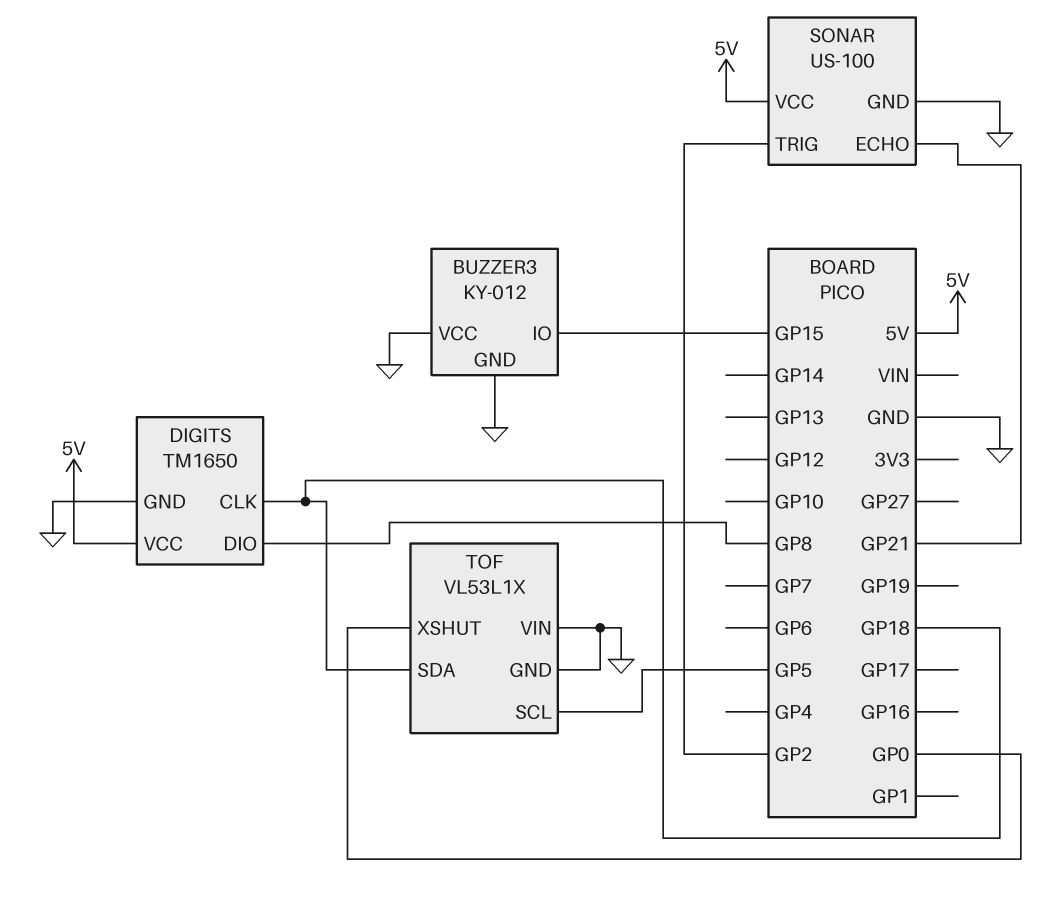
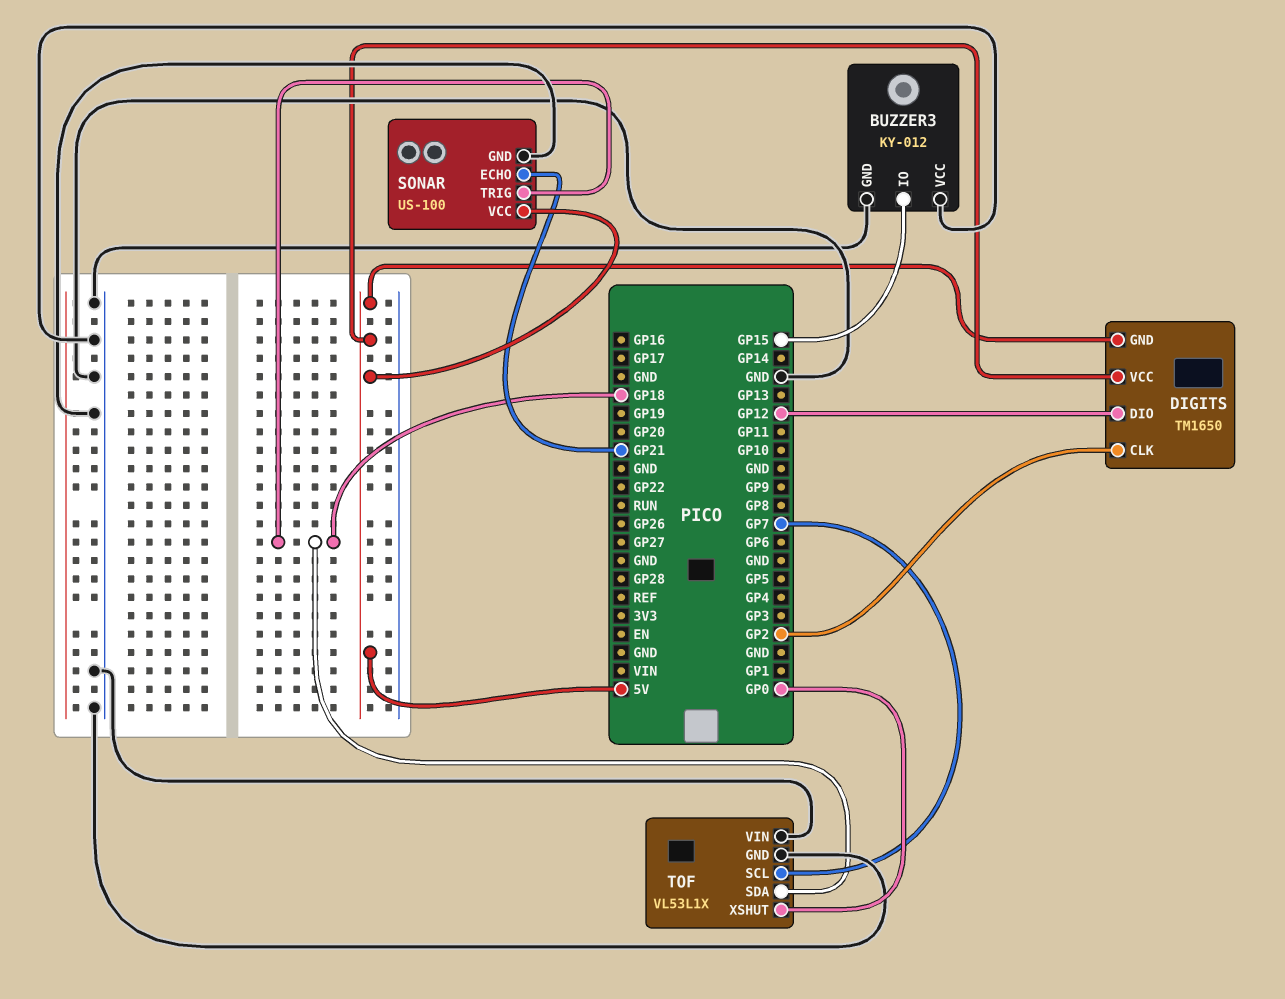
DIGITS pin CLK: GP18 -> GP2
DIGITS pin DIO: GP8 -> GP12
DIGITS pin GND: GND -> 5V
SONAR pin TRIG: GP2 -> GP18
TOF pin SCL: GP5 -> GP7

